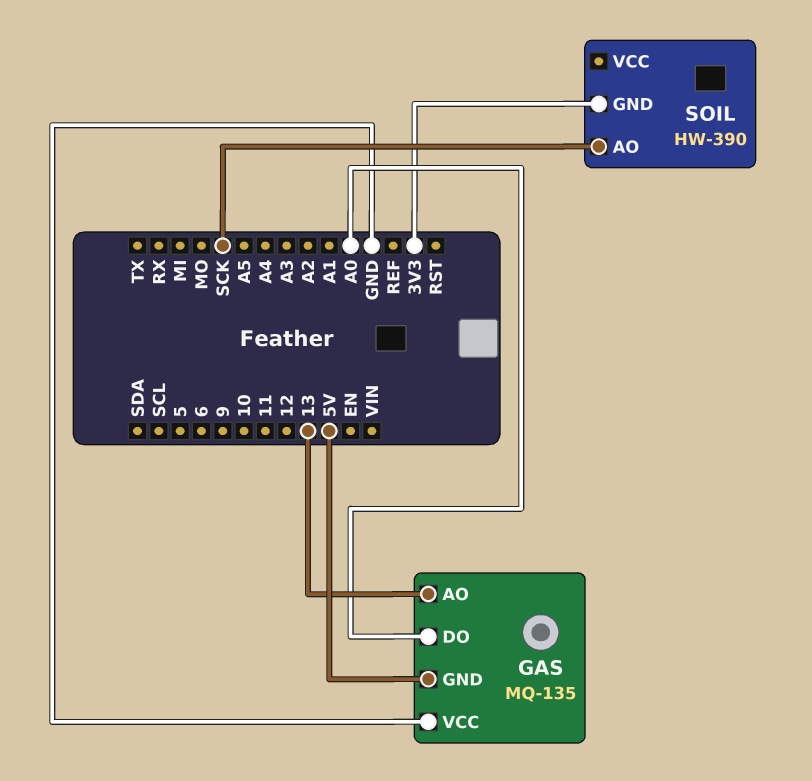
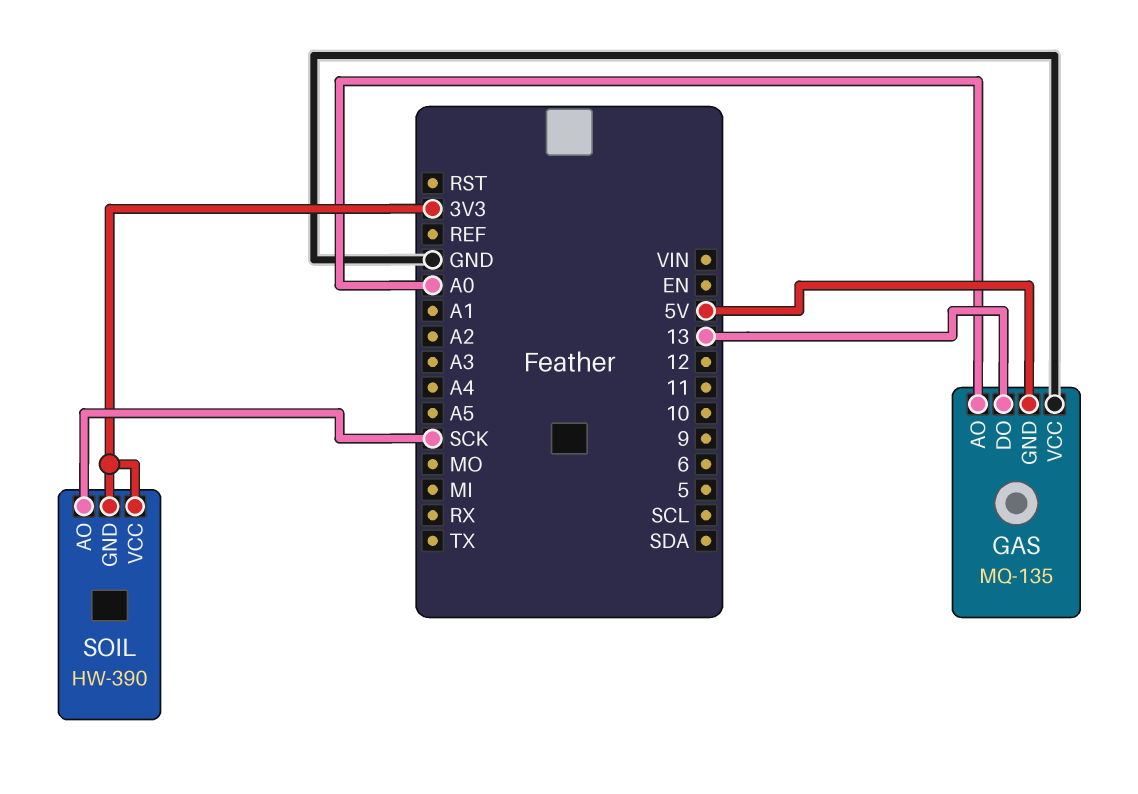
GAS pin AO: 13 -> A0
GAS pin DO: A0 -> 13
SOIL pin VCC: none -> 3V3

